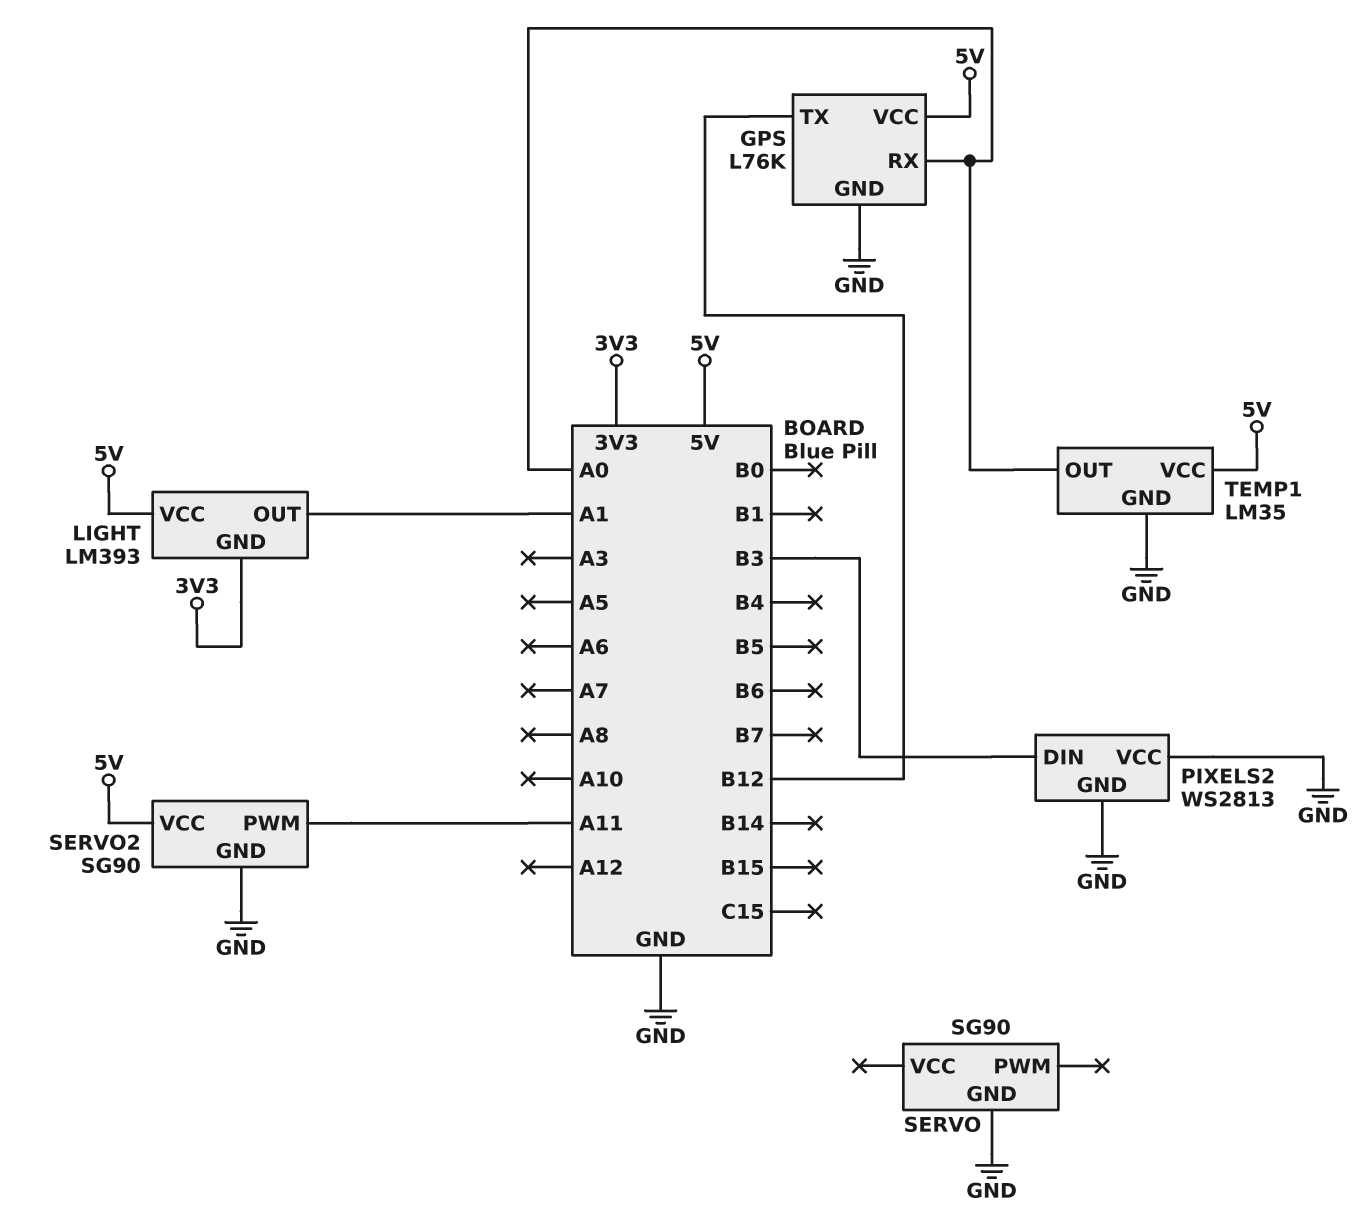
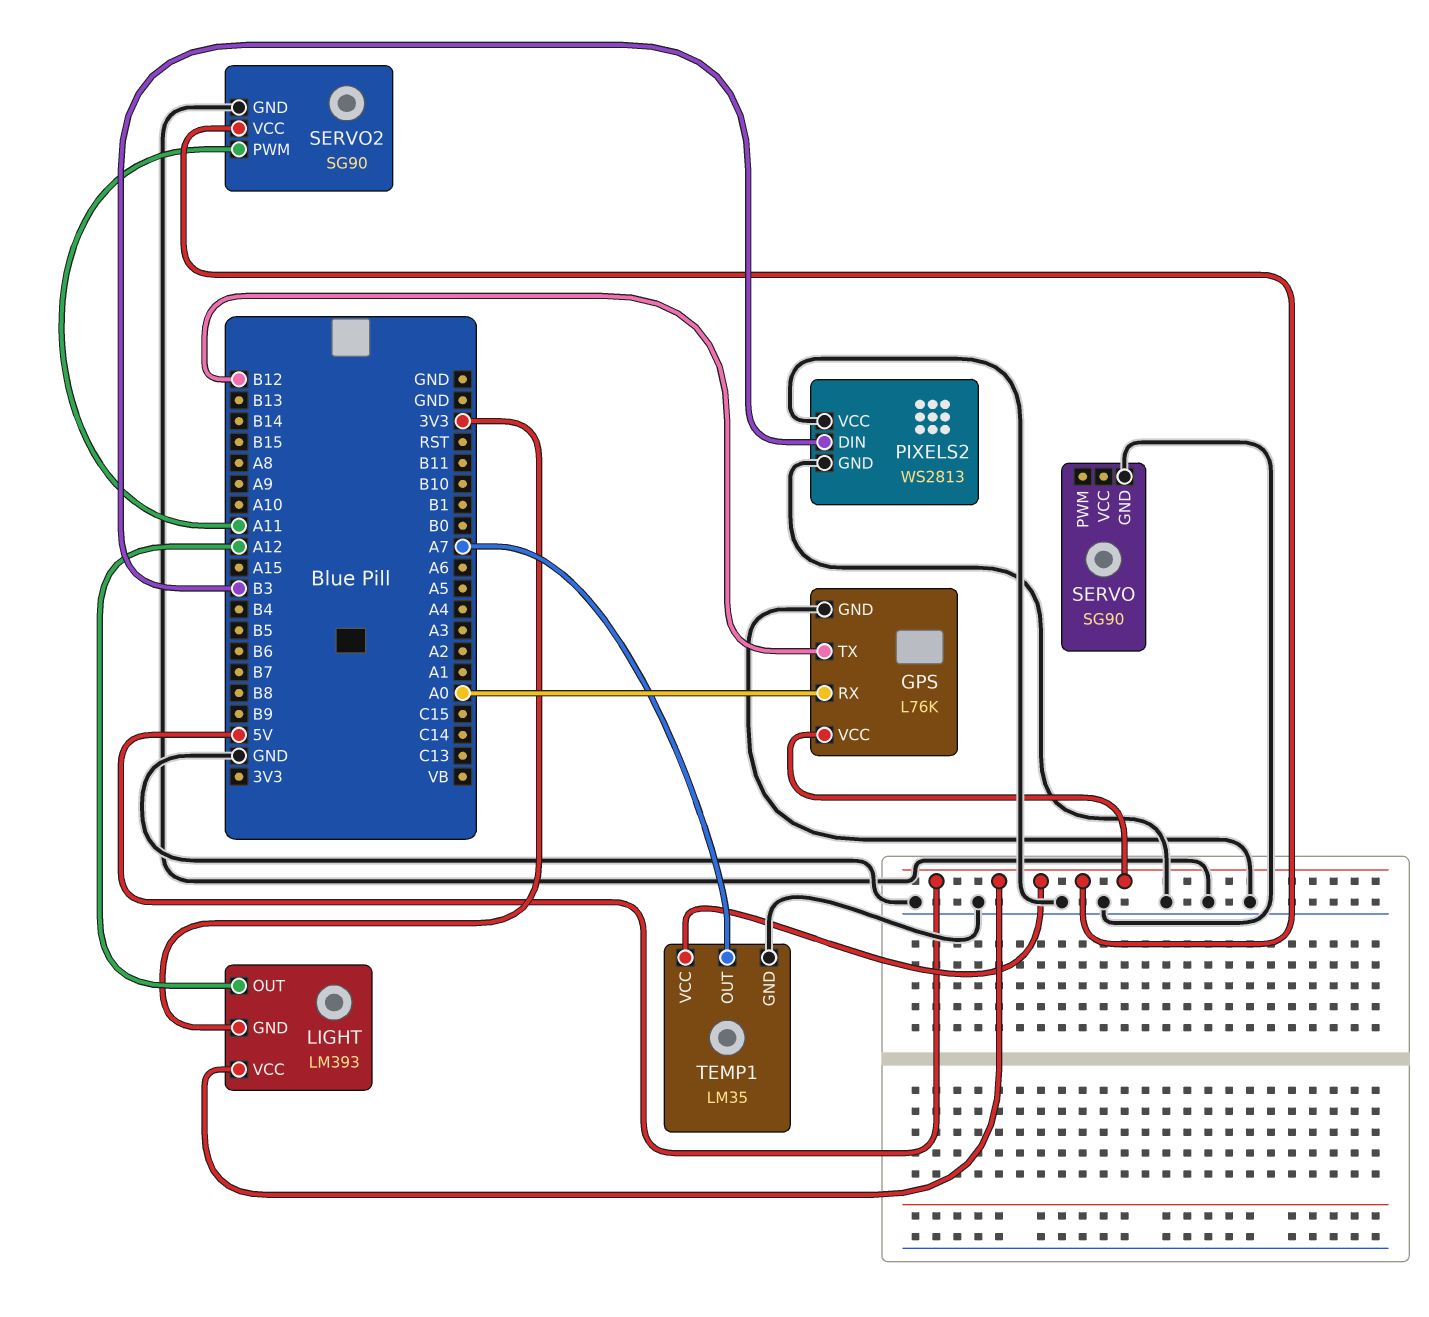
LIGHT pin OUT: A1 -> A12
TEMP1 pin OUT: A0 -> A7

